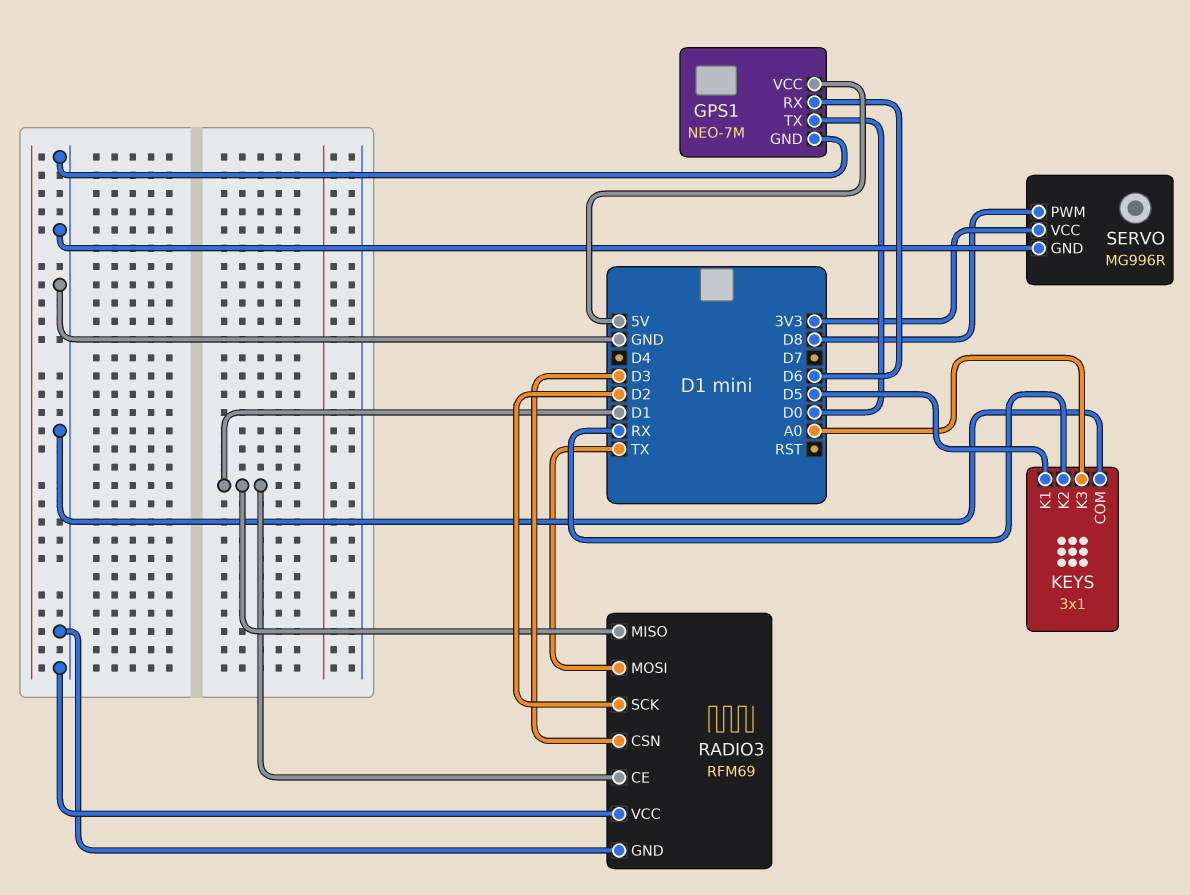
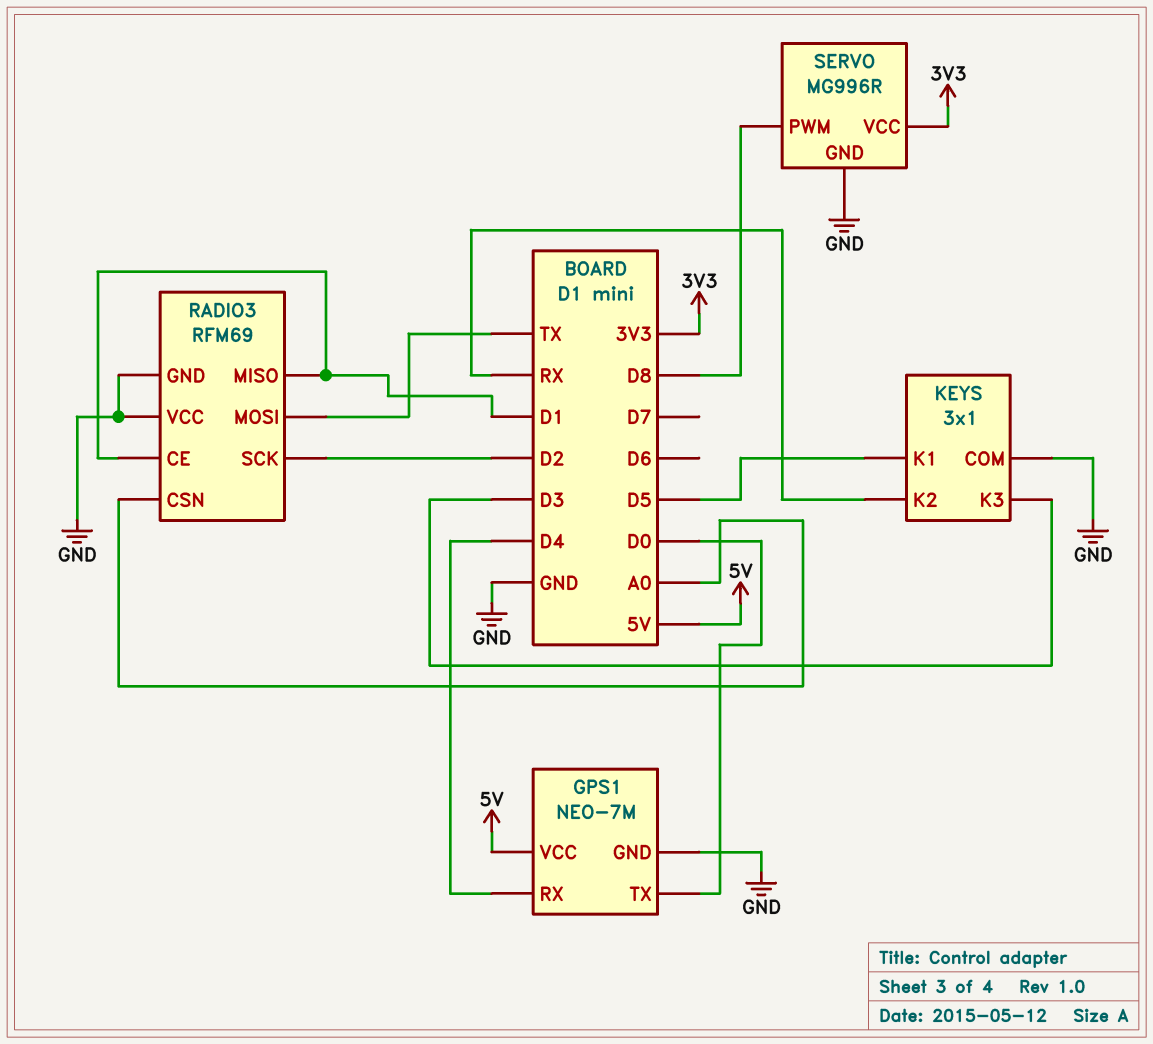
GPS1 pin RX: D6 -> D4
KEYS pin K3: A0 -> D3
RADIO3 pin CSN: D3 -> A0

